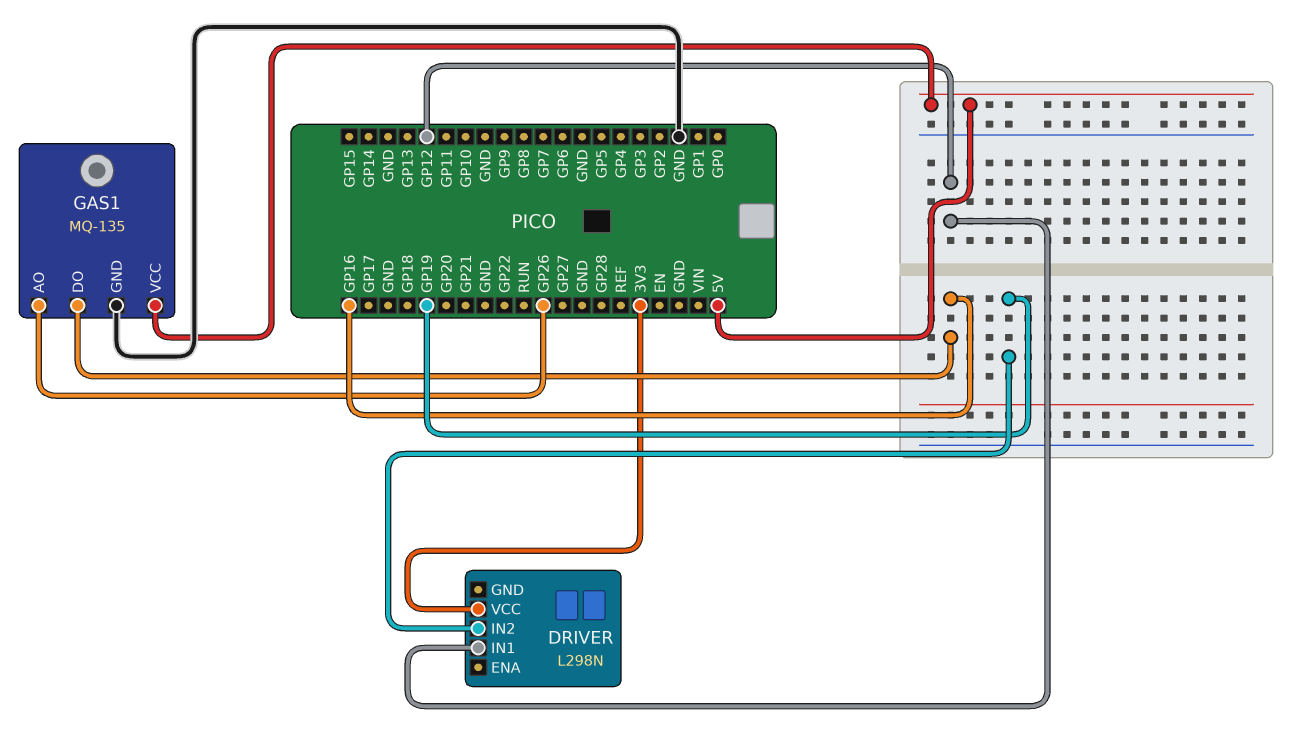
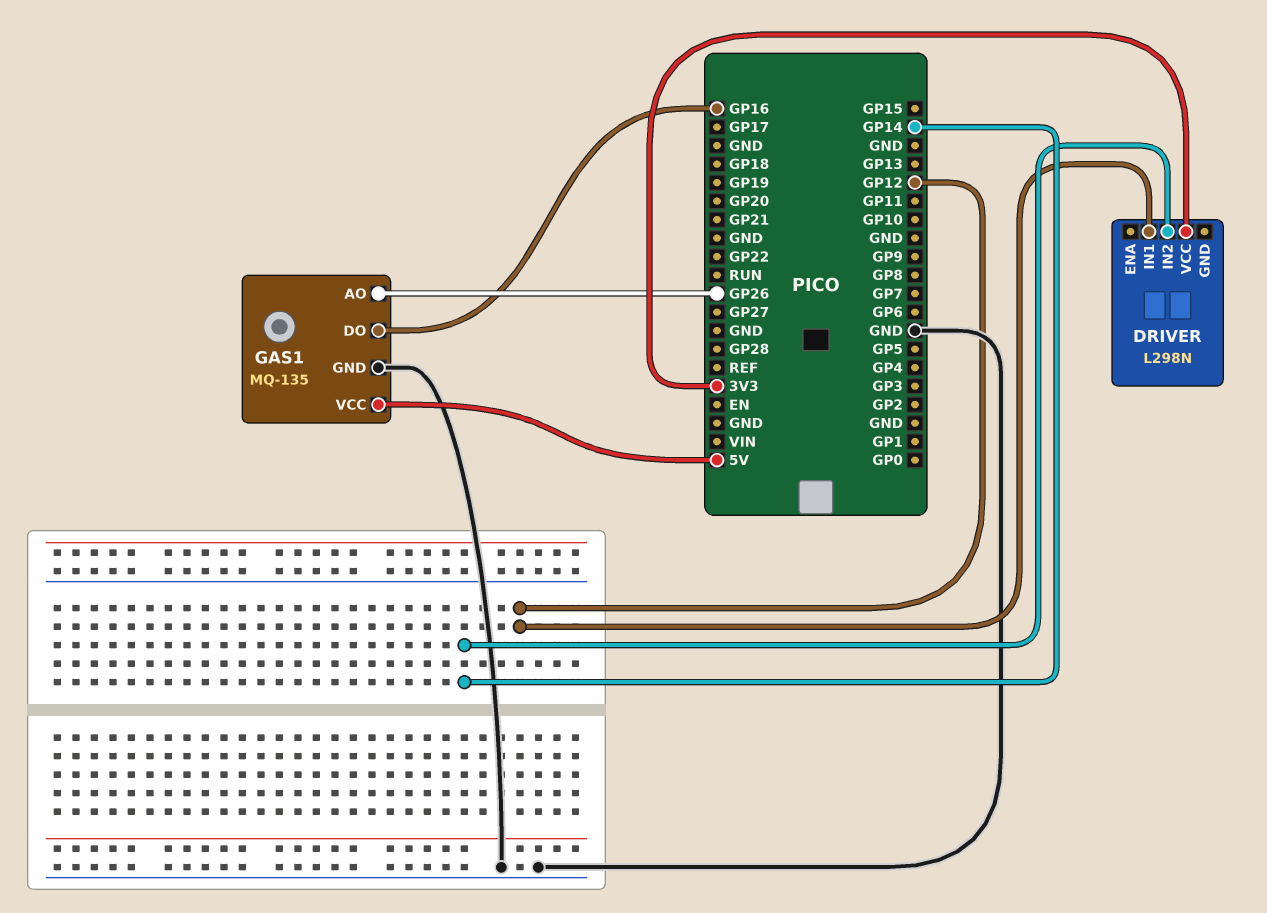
DRIVER pin IN2: GP19 -> GP14

